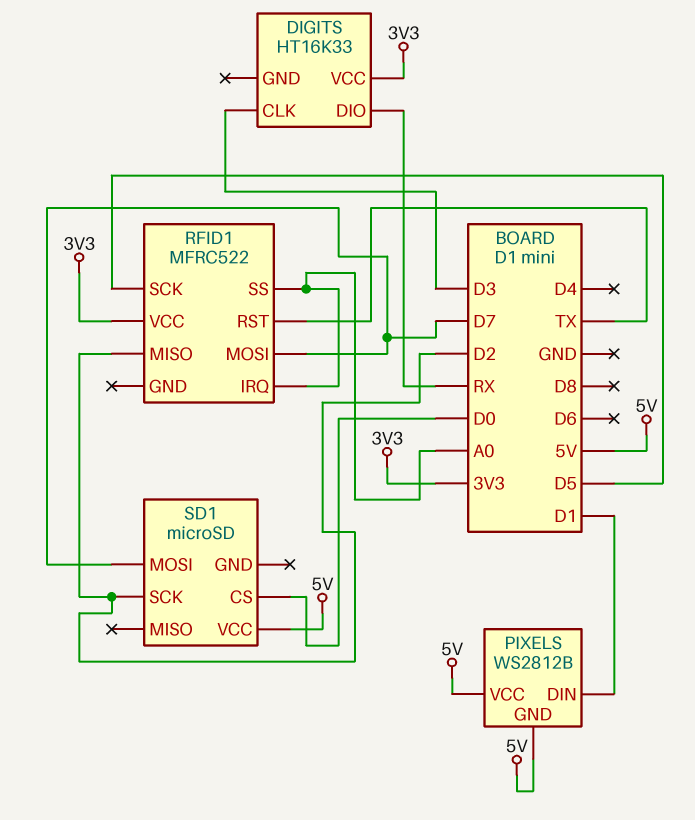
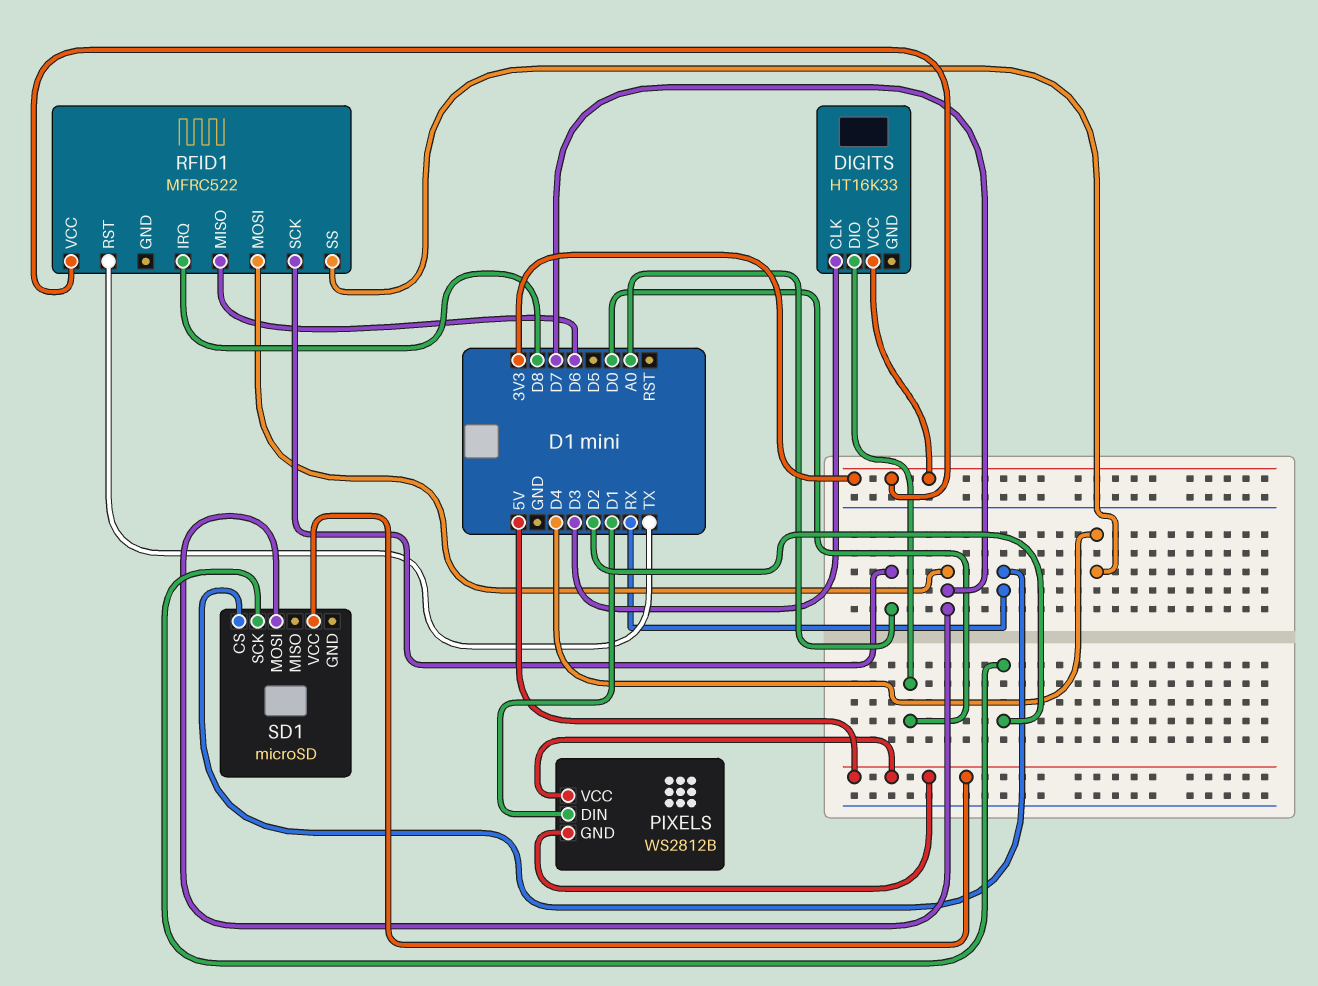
DIGITS pin DIO: RX -> D0
RFID1 pin IRQ: A0 -> D8
RFID1 pin MISO: D2 -> D6
RFID1 pin SCK: D5 -> A0
RFID1 pin SS: A0 -> D4
SD1 pin CS: D0 -> RX

